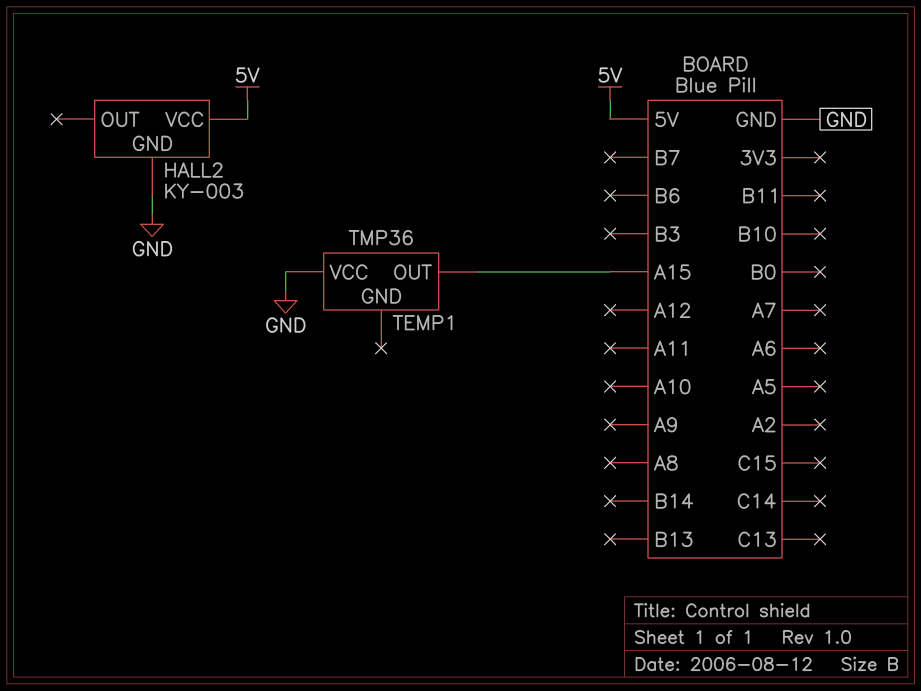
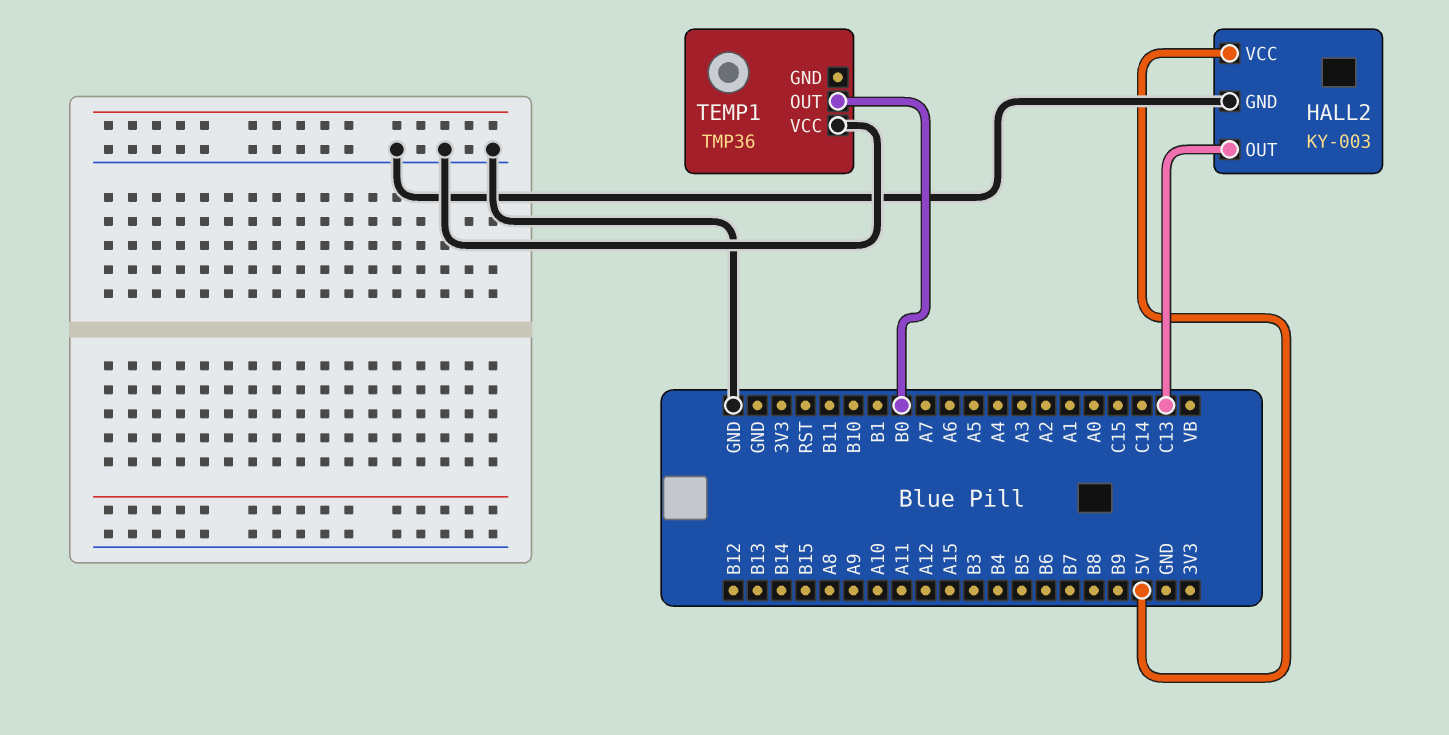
HALL2 pin OUT: none -> C13
TEMP1 pin OUT: A15 -> B0

